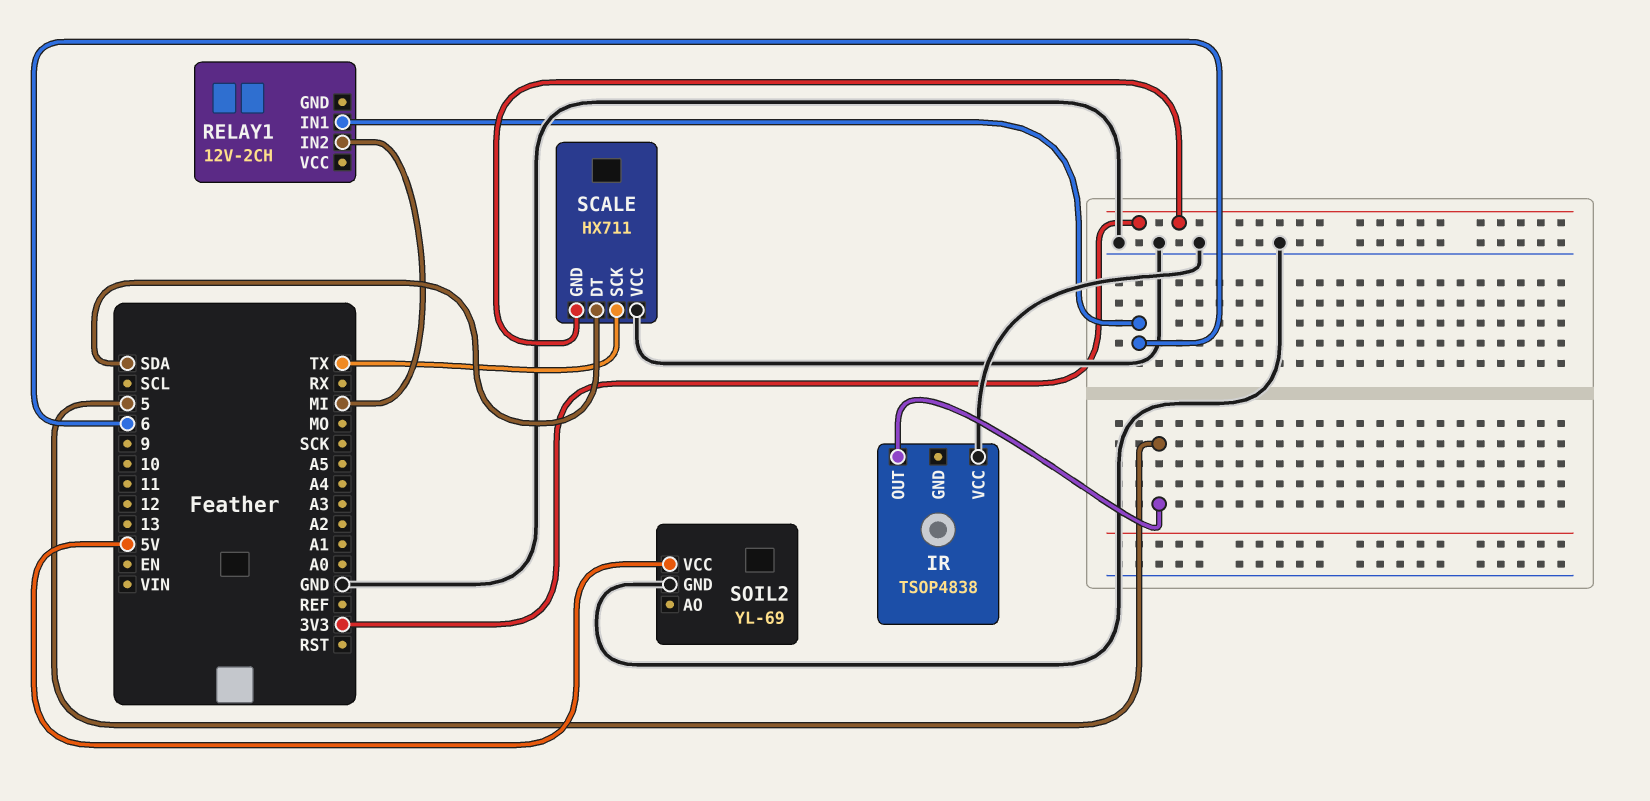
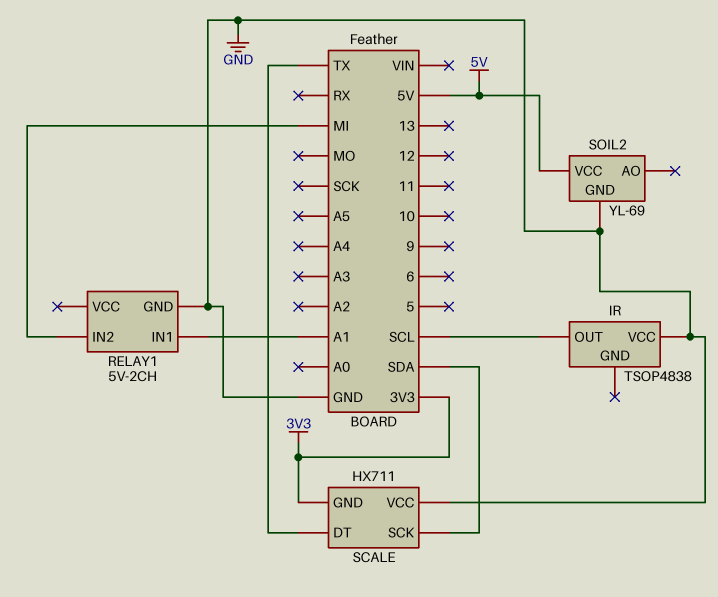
IR pin OUT: 5 -> SCL
RELAY1: 12V-2CH -> 5V-2CH
RELAY1 pin GND: none -> GND
RELAY1 pin IN1: 6 -> A1
SCALE pin DT: SDA -> TX
SCALE pin SCK: TX -> SDA

